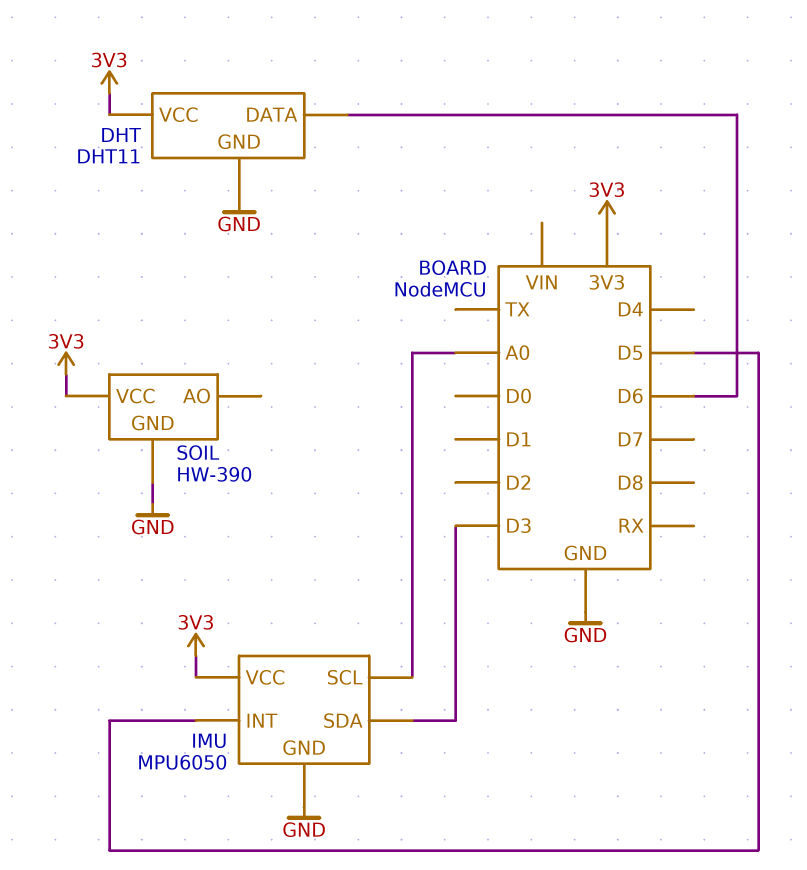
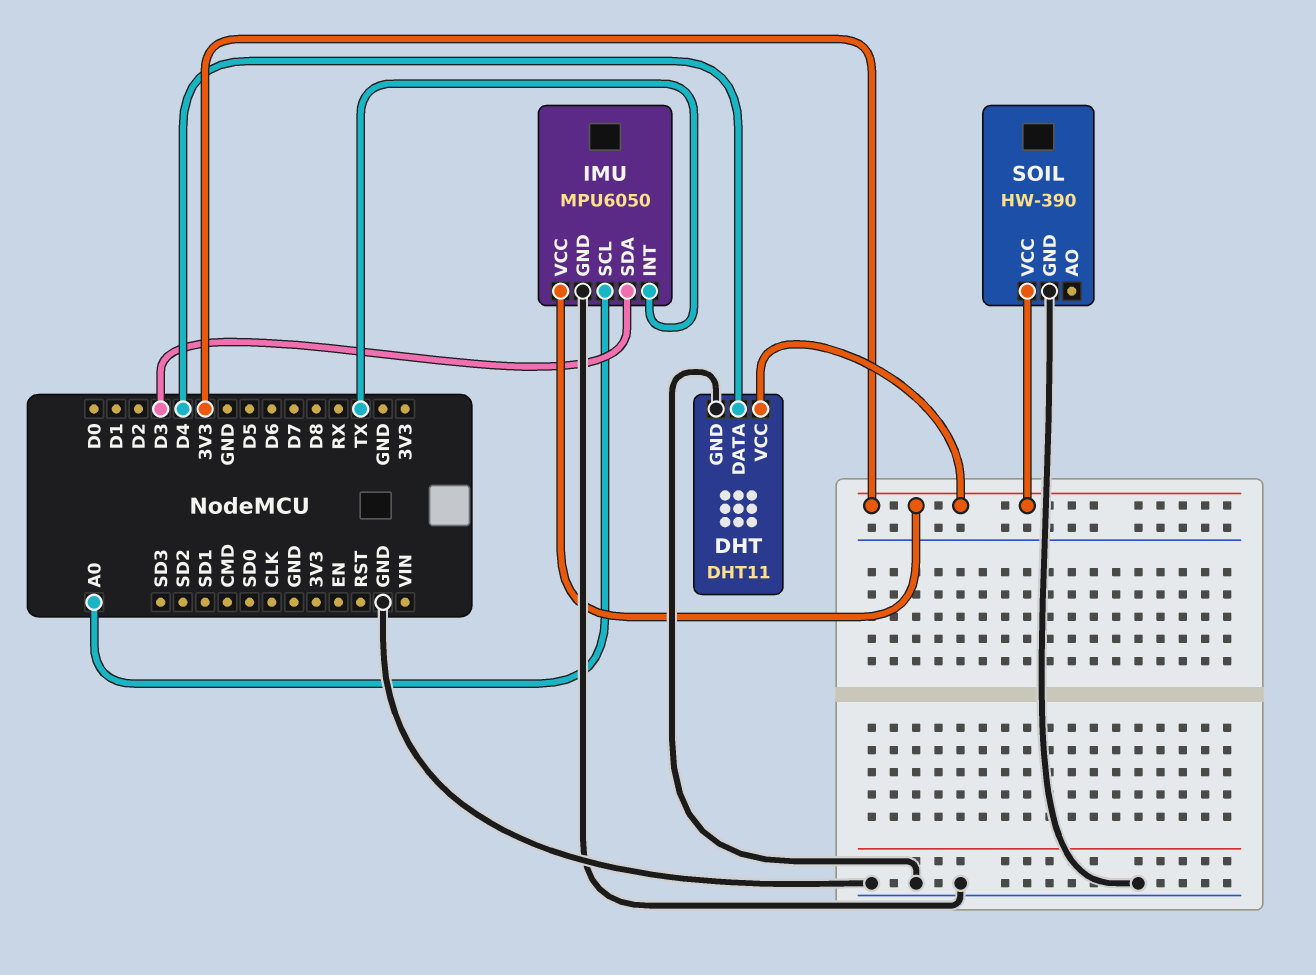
DHT pin DATA: D6 -> D4
IMU pin INT: D5 -> TX

